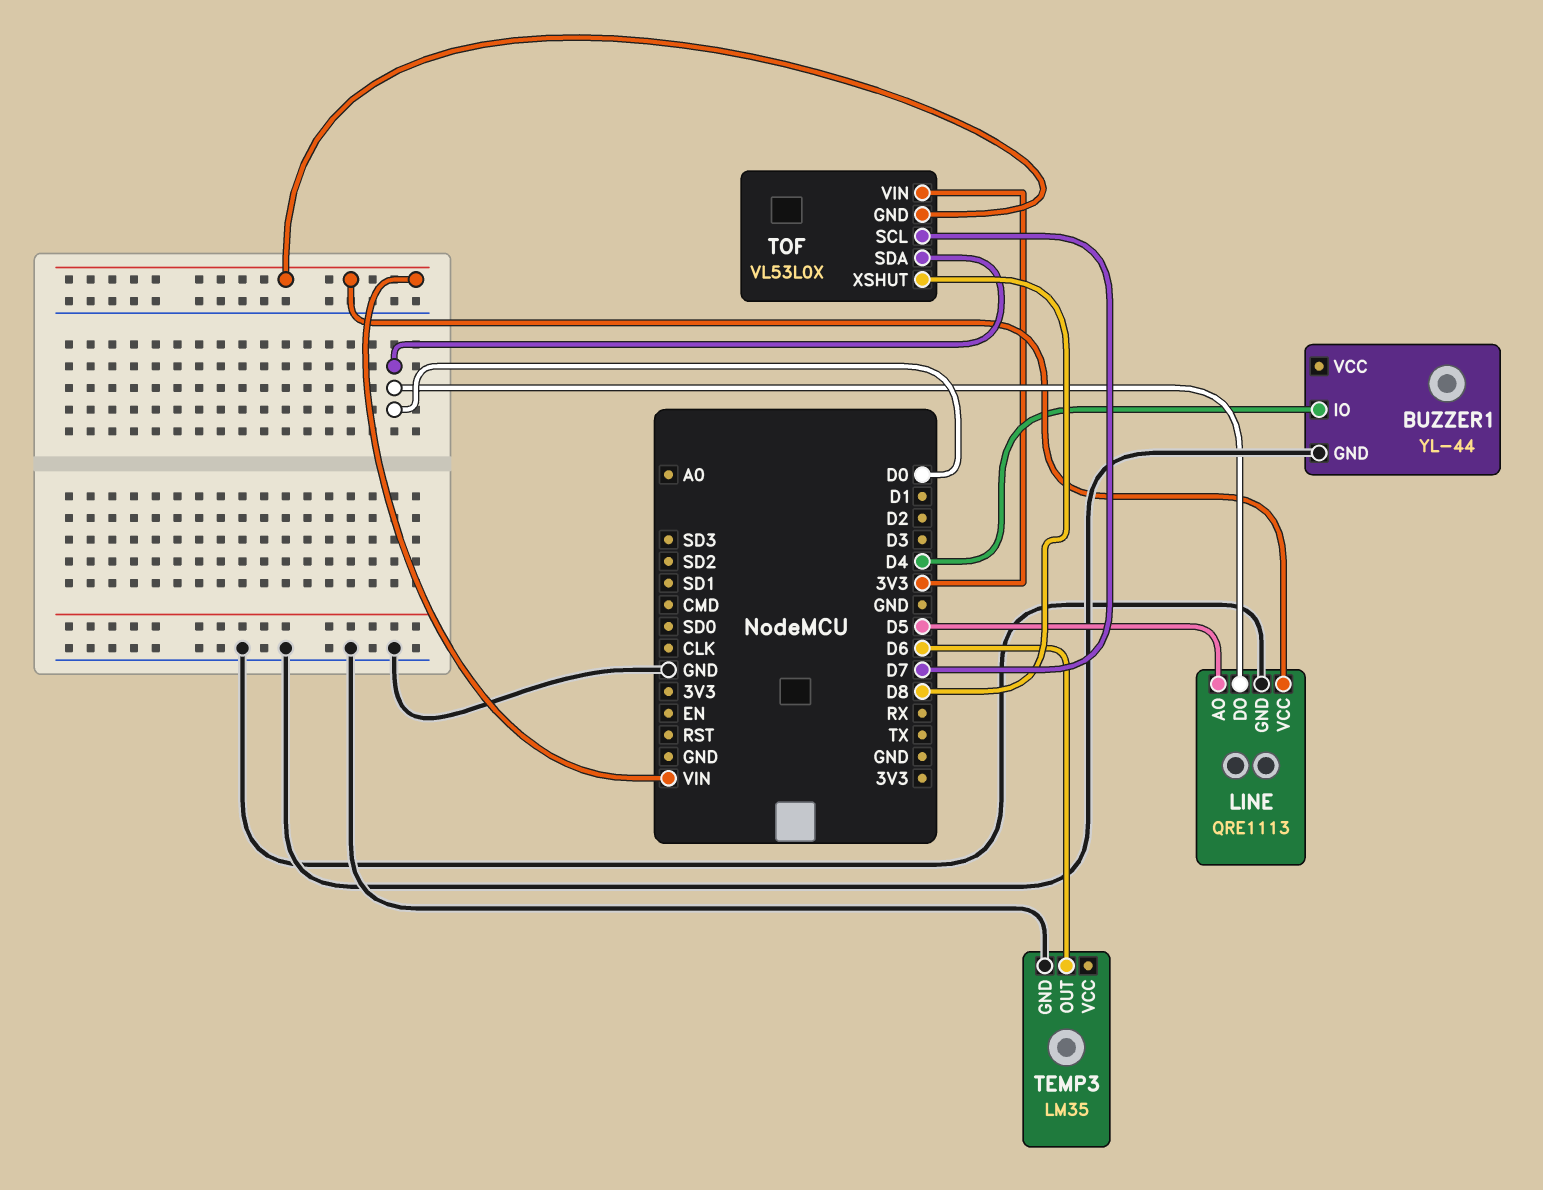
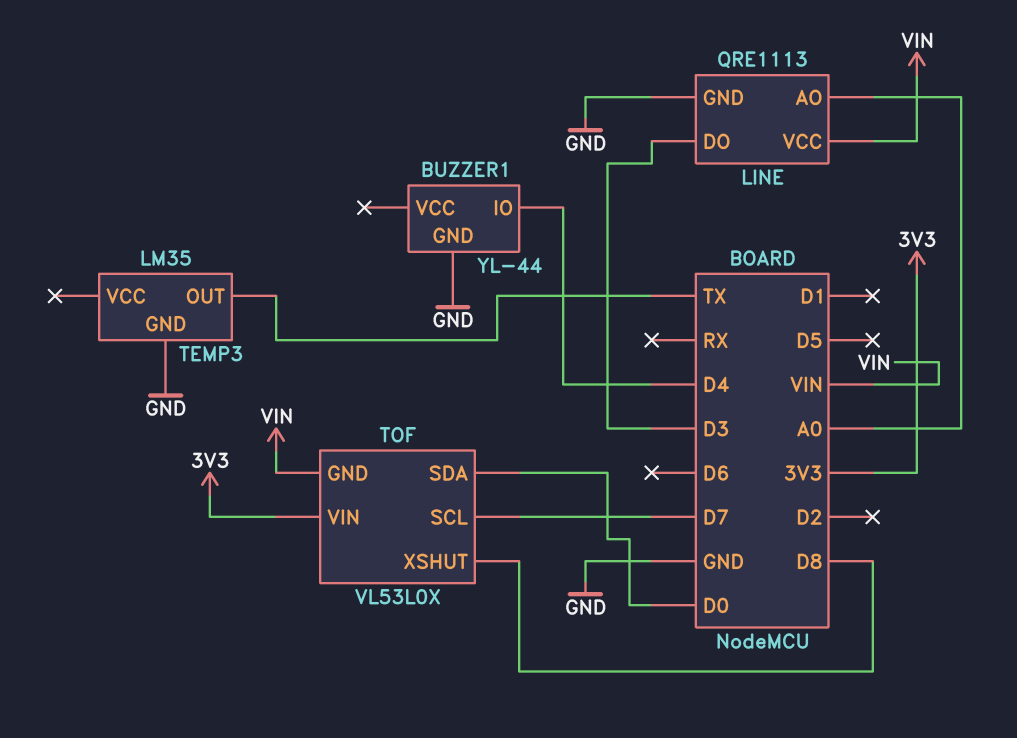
LINE pin AO: D5 -> A0
LINE pin DO: D0 -> D3
TEMP3 pin OUT: D6 -> TX

